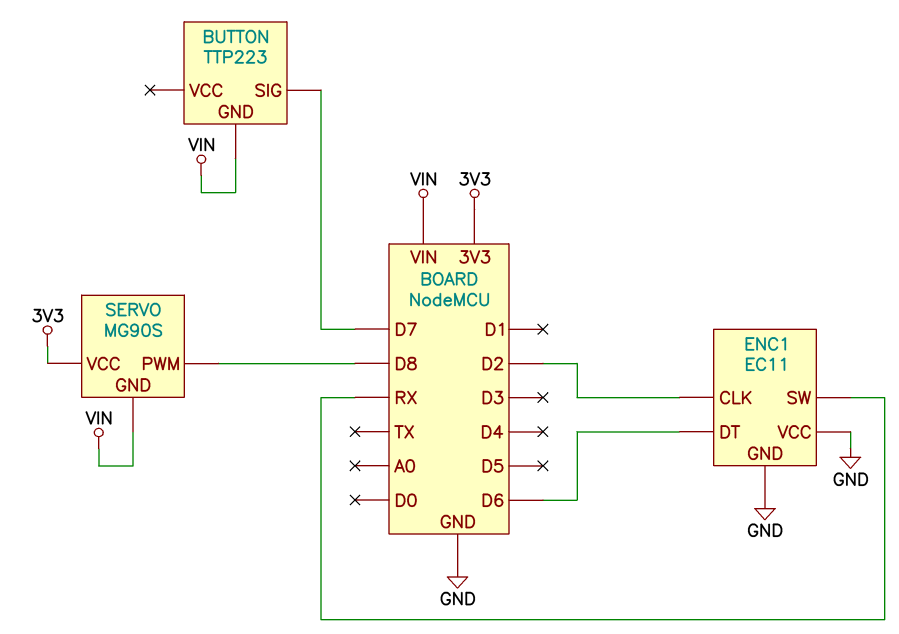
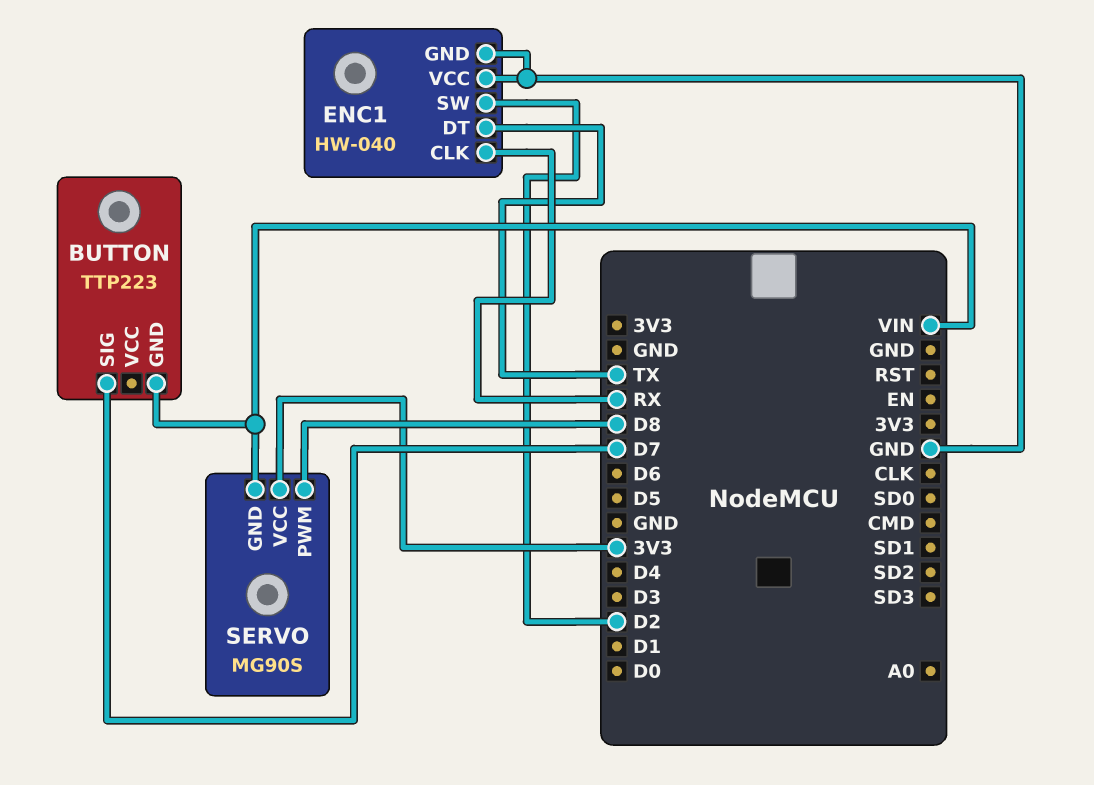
ENC1: EC11 -> HW-040
ENC1 pin CLK: D2 -> RX
ENC1 pin DT: D6 -> TX
ENC1 pin SW: RX -> D2

